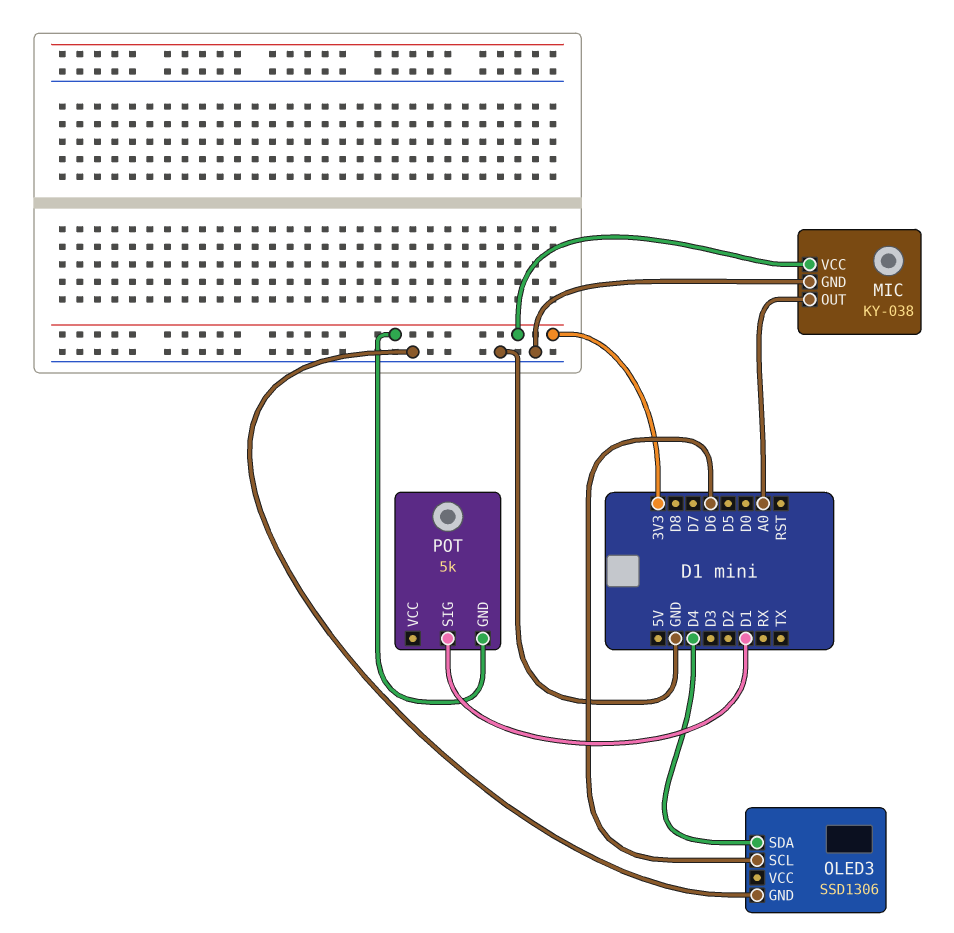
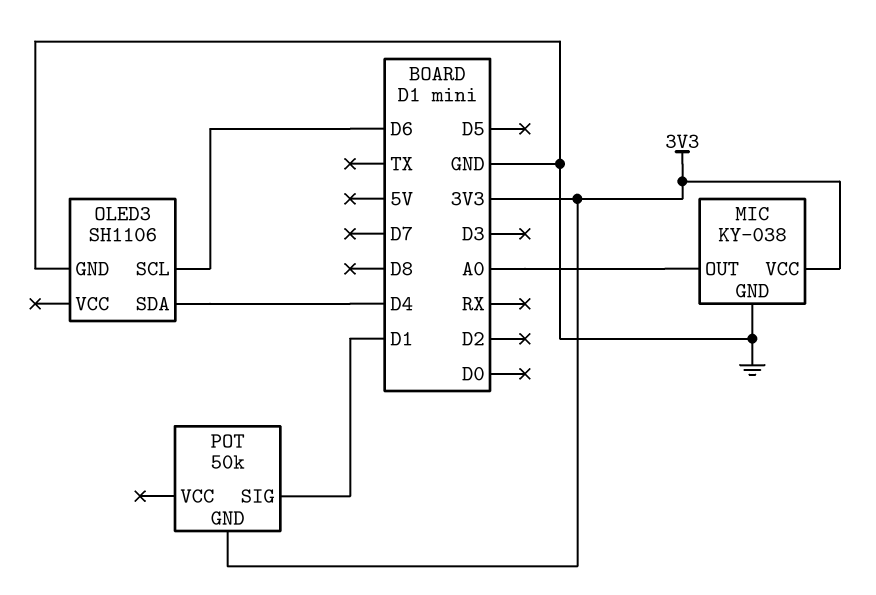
OLED3: SSD1306 -> SH1106
POT: 5k -> 50k

